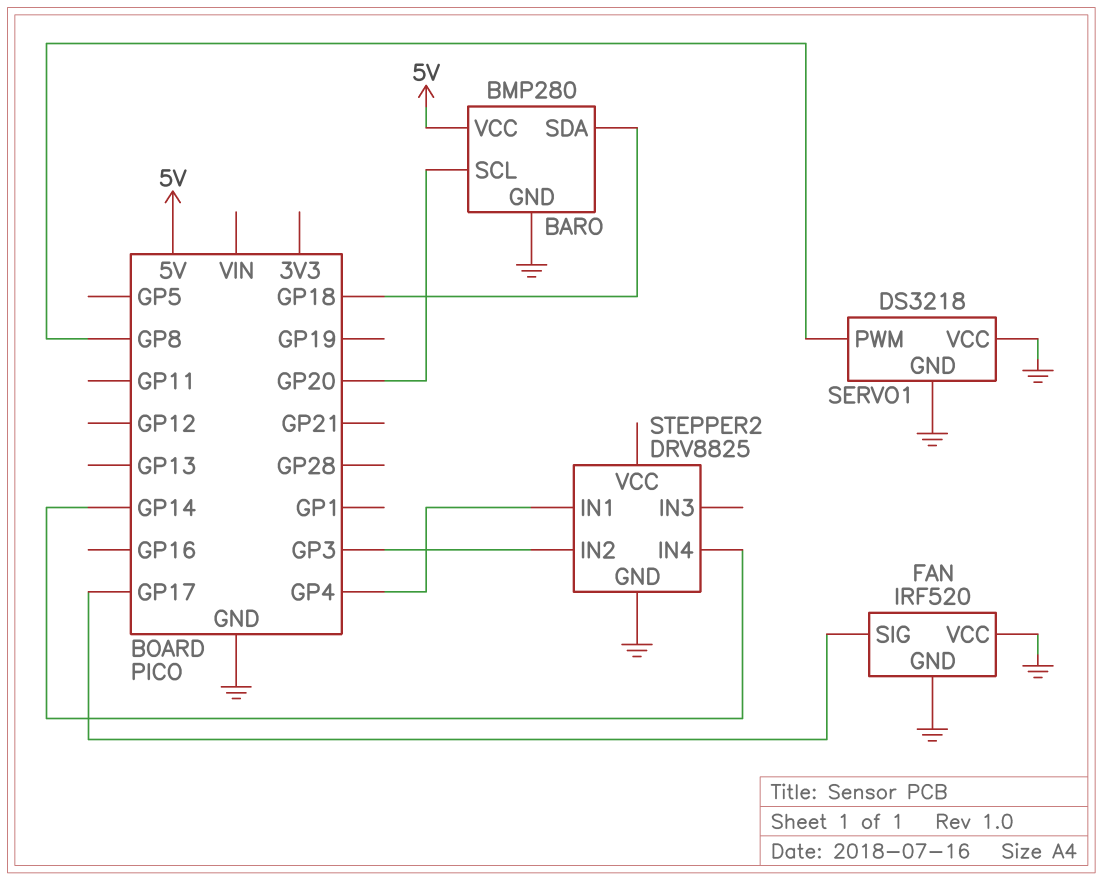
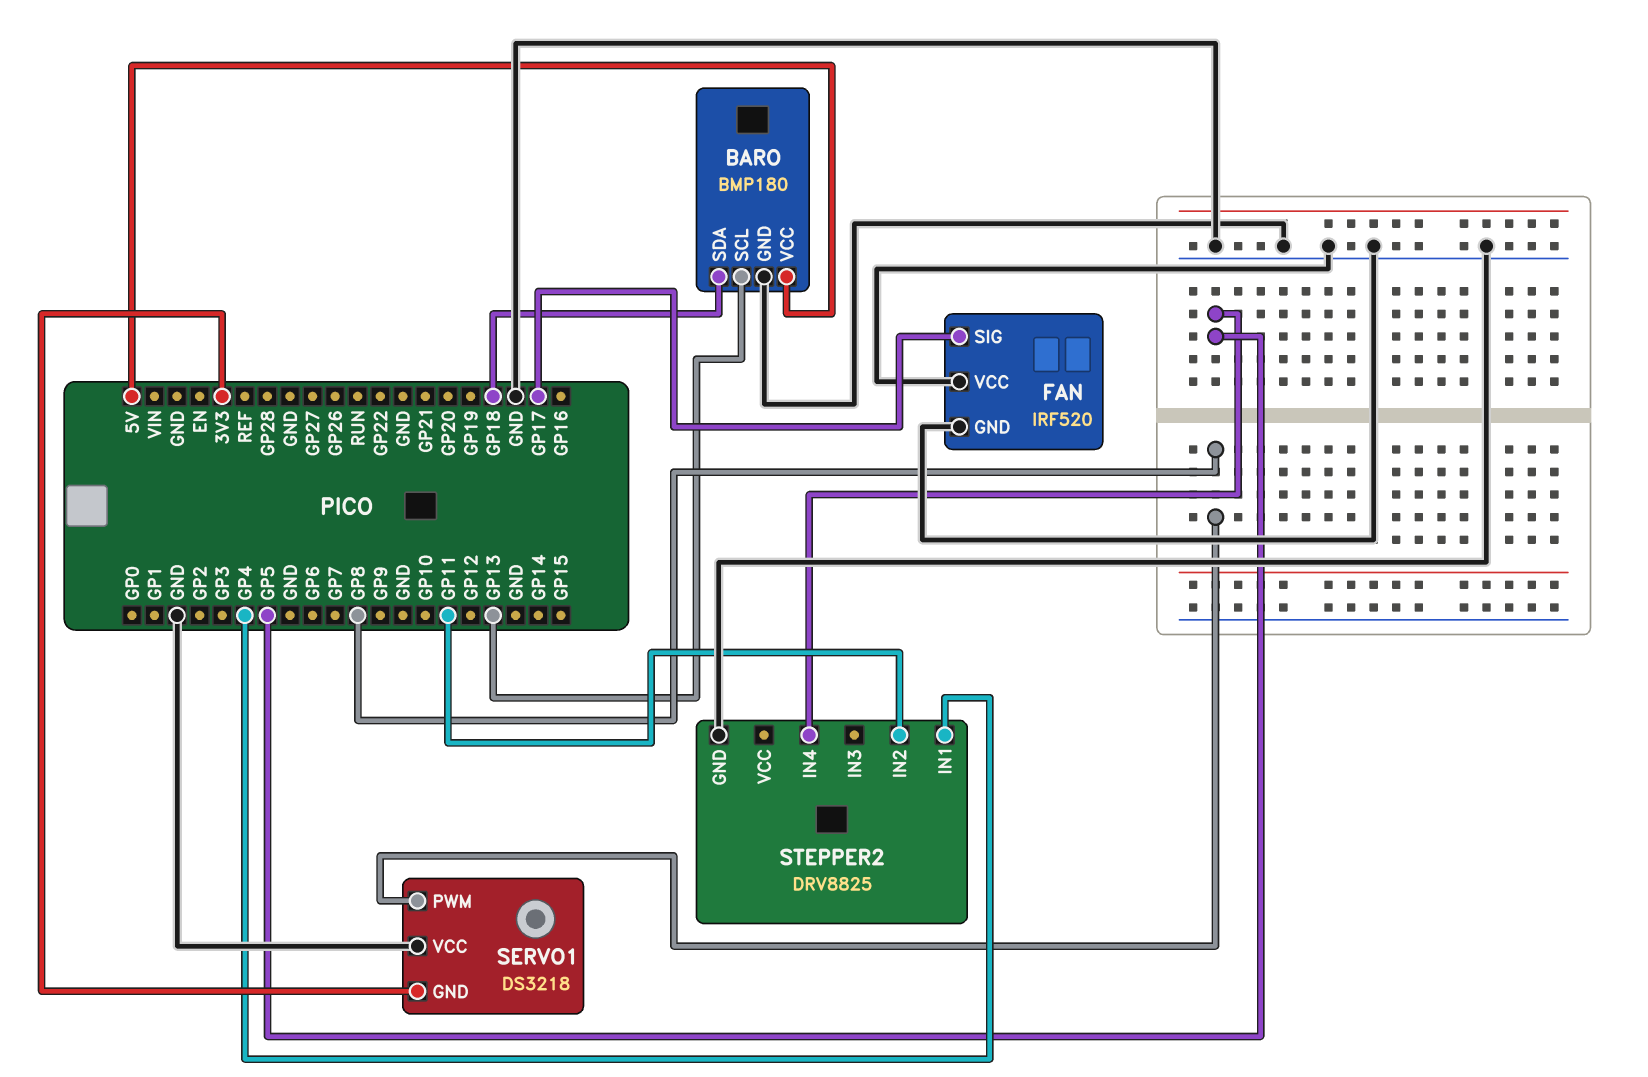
BARO: BMP280 -> BMP180
BARO pin SCL: GP20 -> GP13
SERVO1 pin GND: GND -> 3V3
STEPPER2 pin IN2: GP3 -> GP11
STEPPER2 pin IN4: GP14 -> GP5

